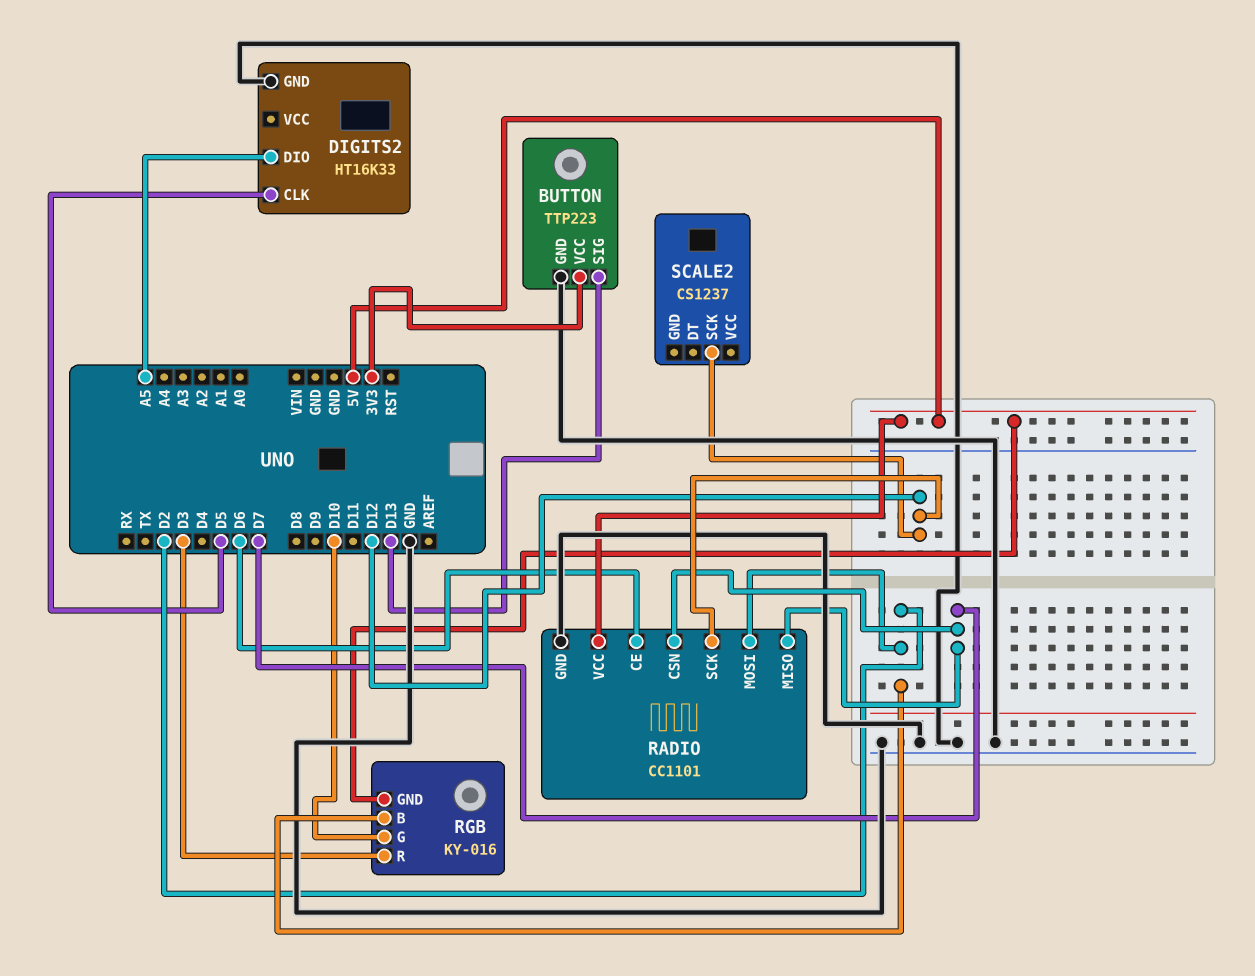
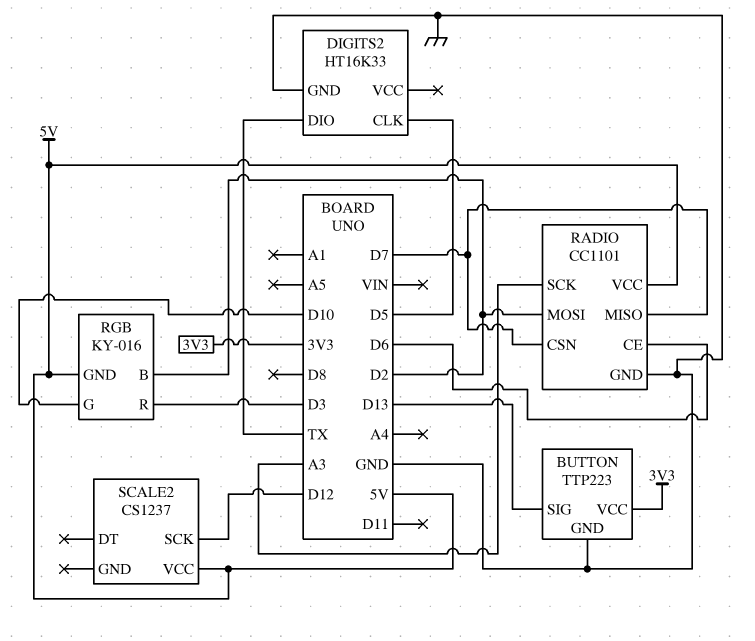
DIGITS2 pin DIO: A5 -> TX
RADIO pin SCK: D12 -> A3
SCALE2 pin VCC: none -> 5V

